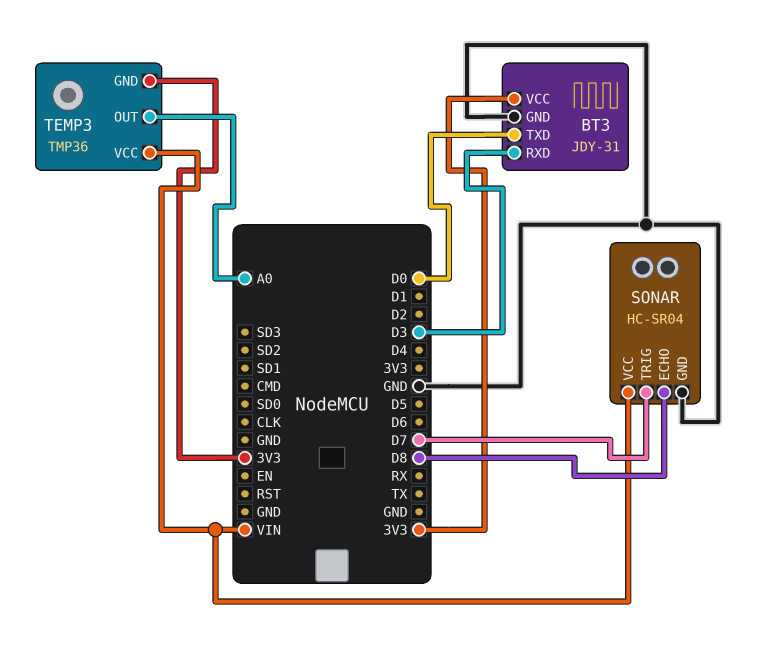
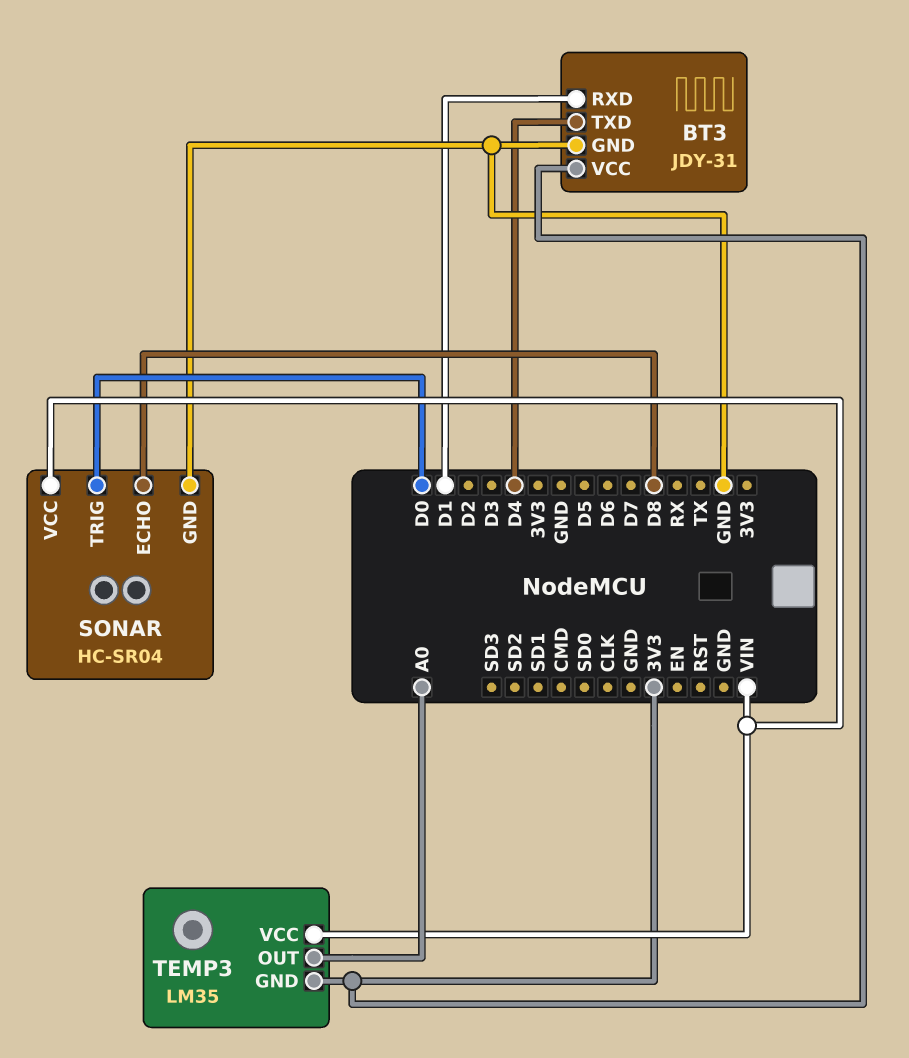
BT3 pin RXD: D3 -> D1
BT3 pin TXD: D0 -> D4
SONAR pin TRIG: D7 -> D0
TEMP3: TMP36 -> LM35

